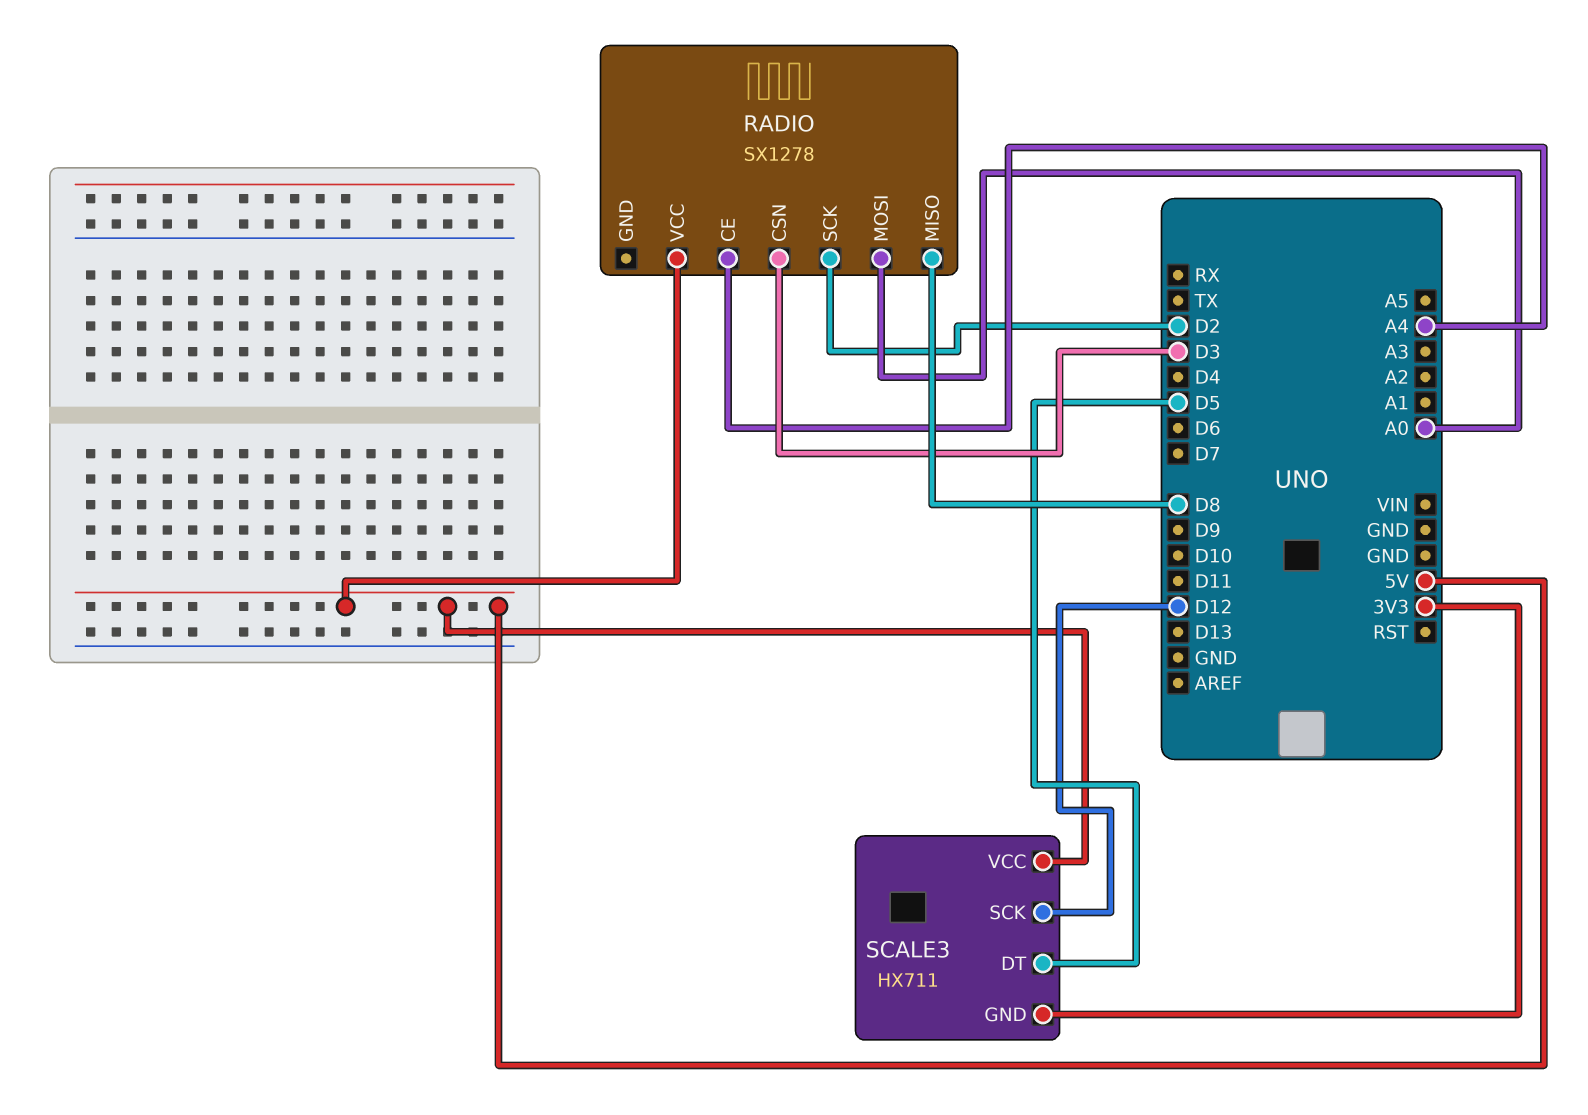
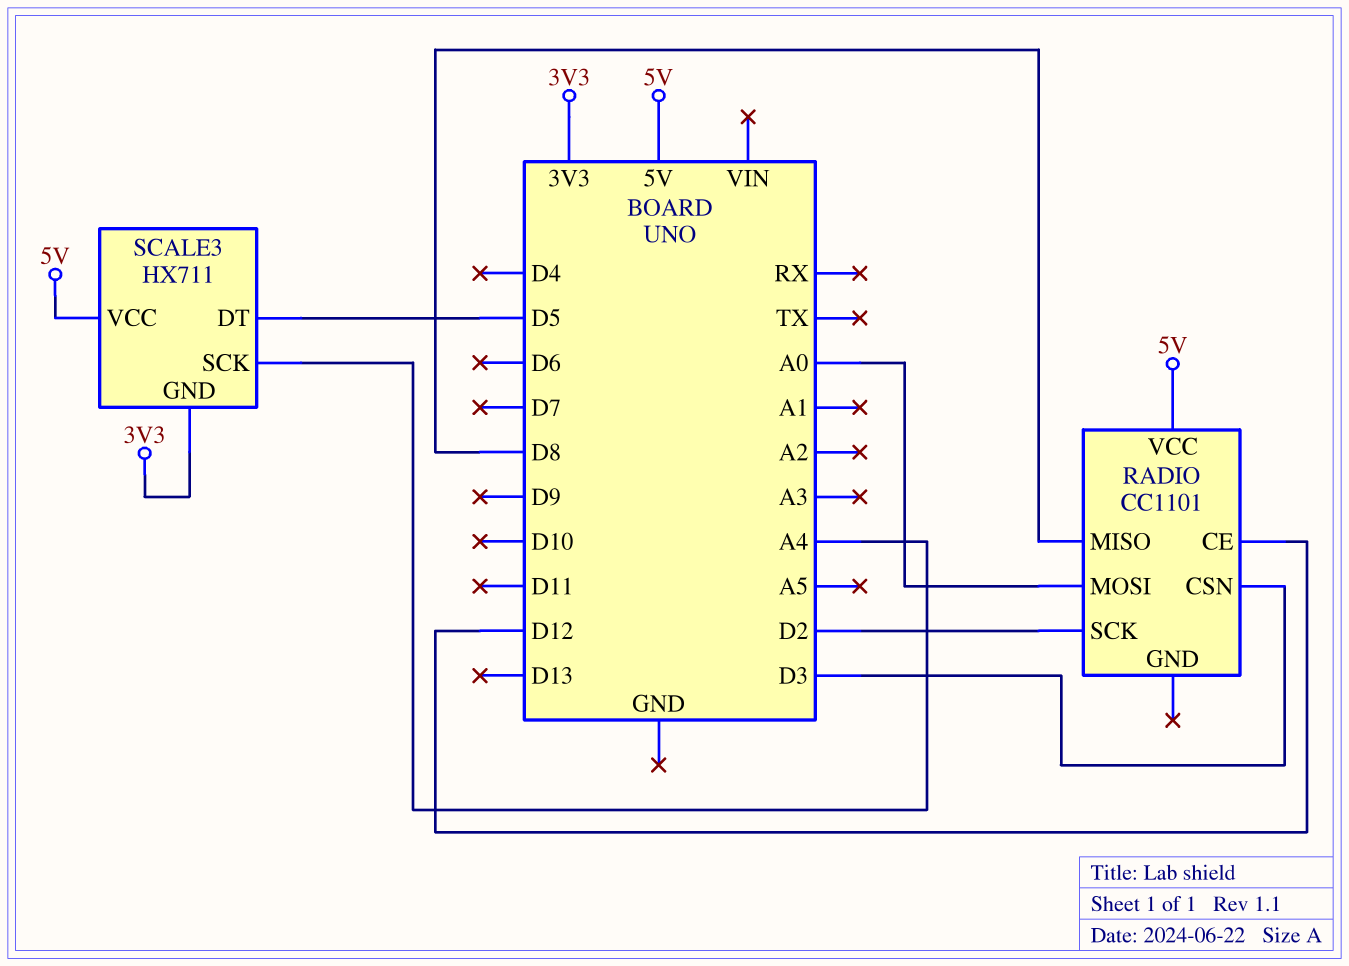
RADIO: SX1278 -> CC1101
RADIO pin CE: A4 -> D12
SCALE3 pin SCK: D12 -> A4

